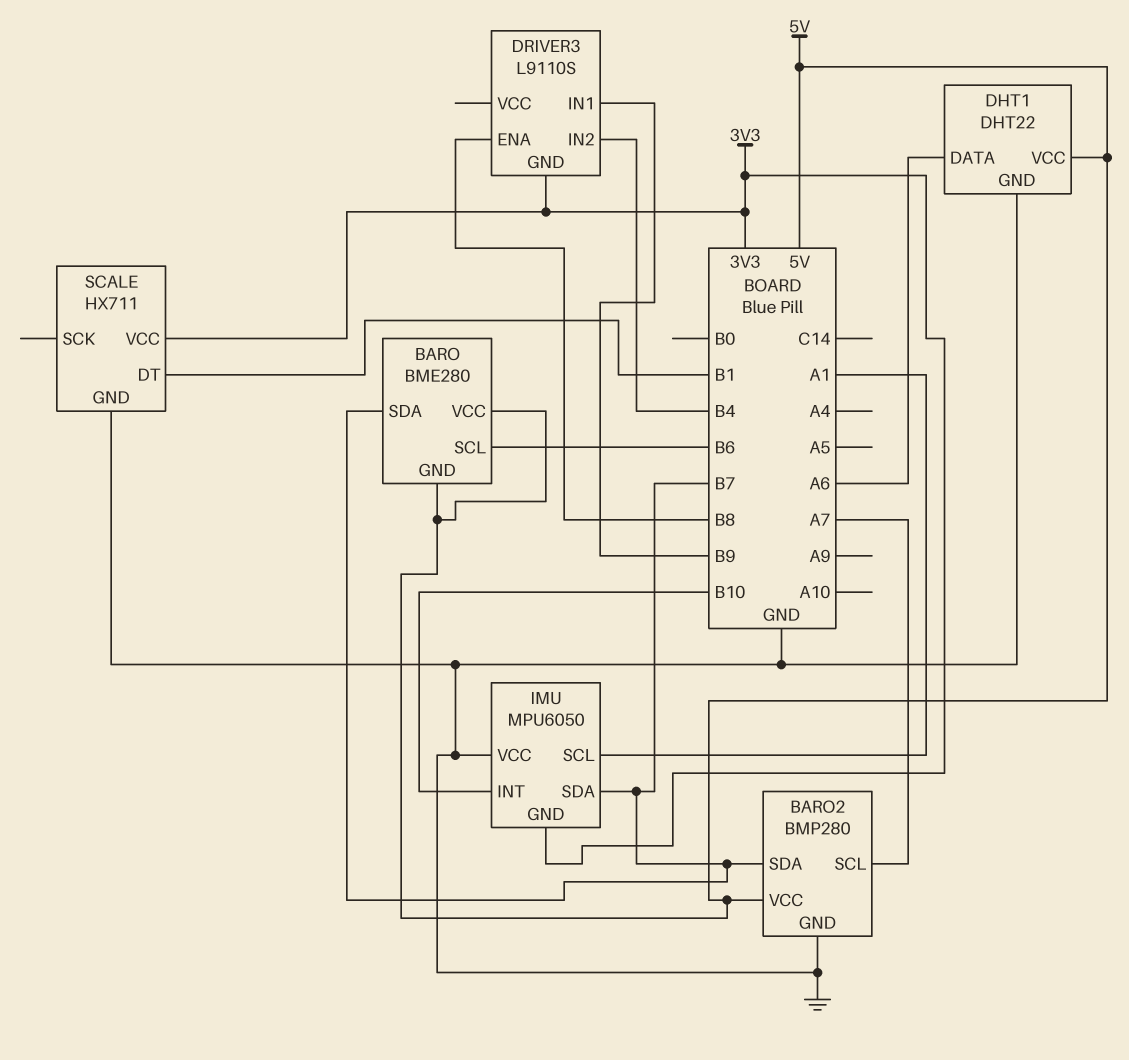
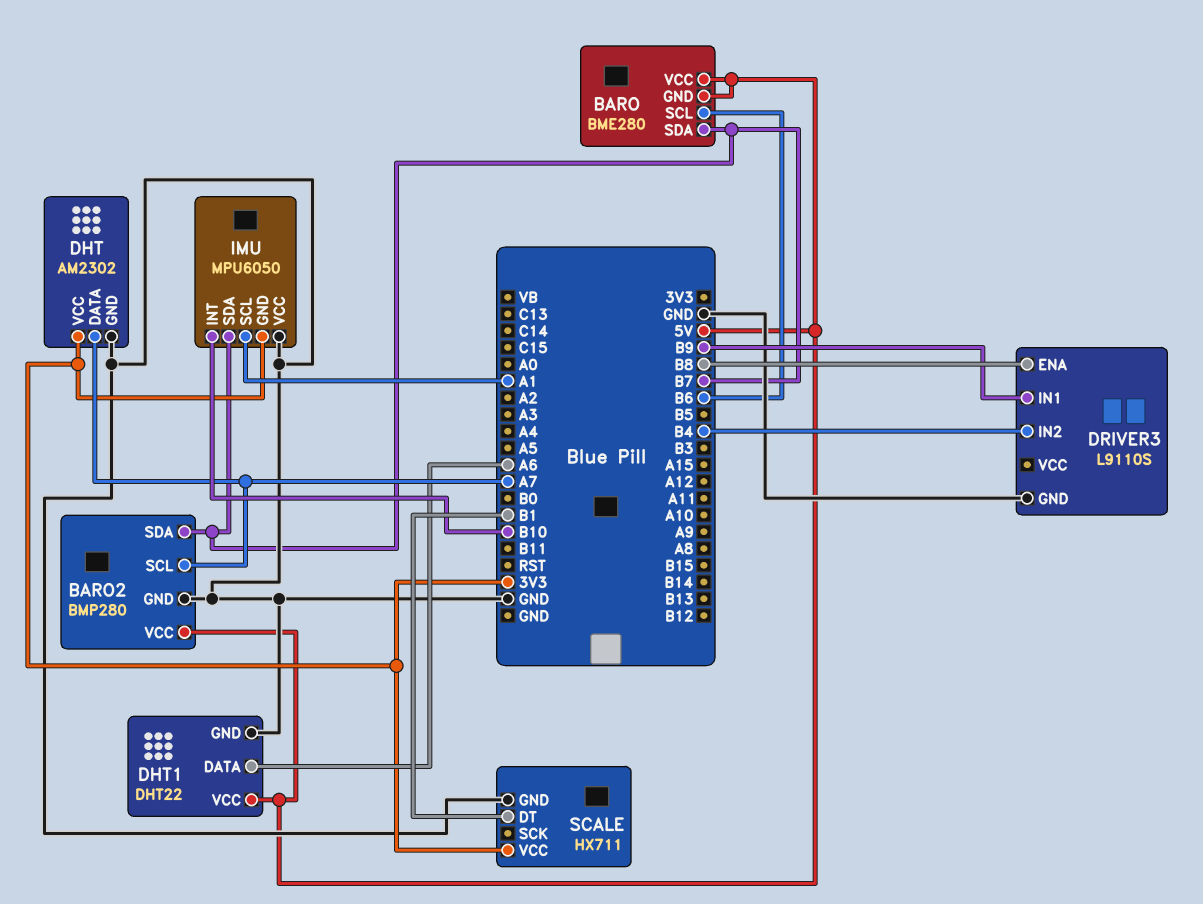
DHT: none -> AM2302
DHT pin DATA: none -> A7
DHT pin GND: none -> GND
DHT pin VCC: none -> 3V3
DRIVER3 pin GND: 3V3 -> GND

